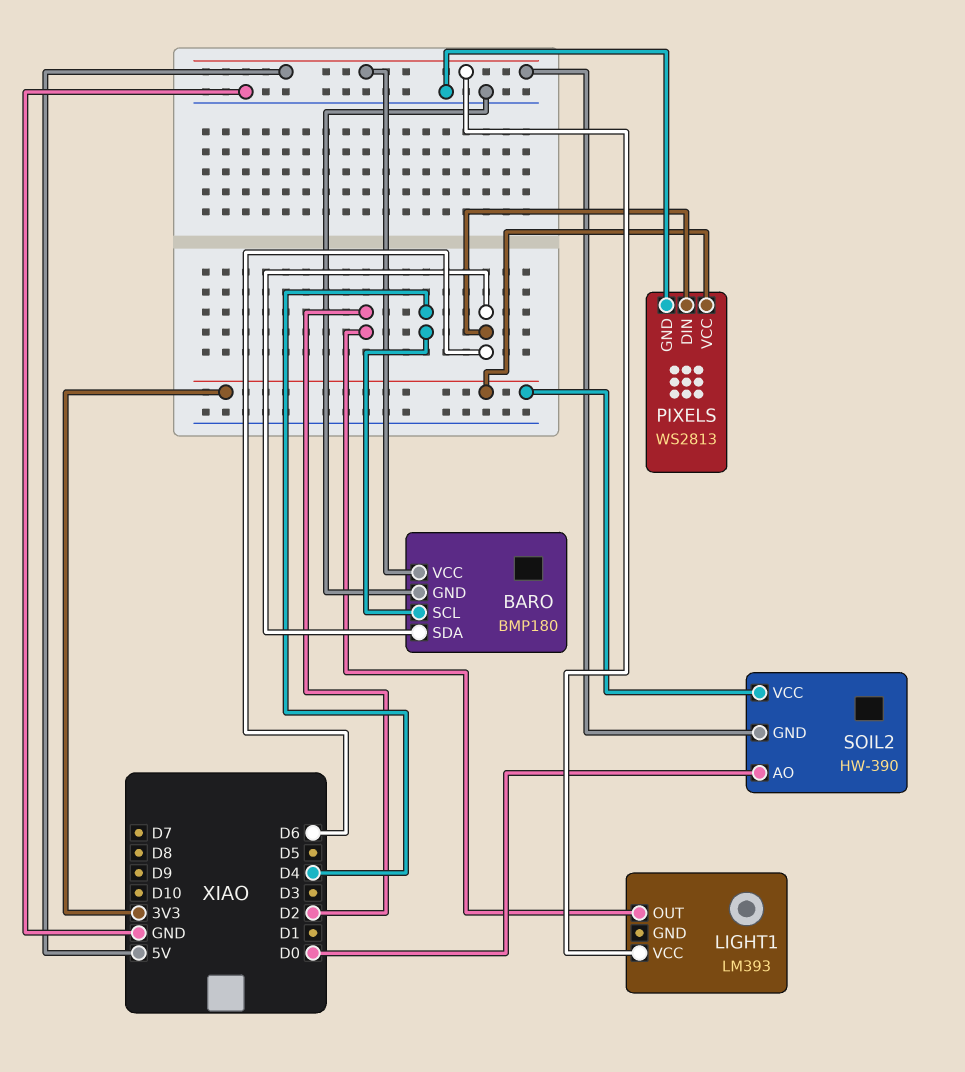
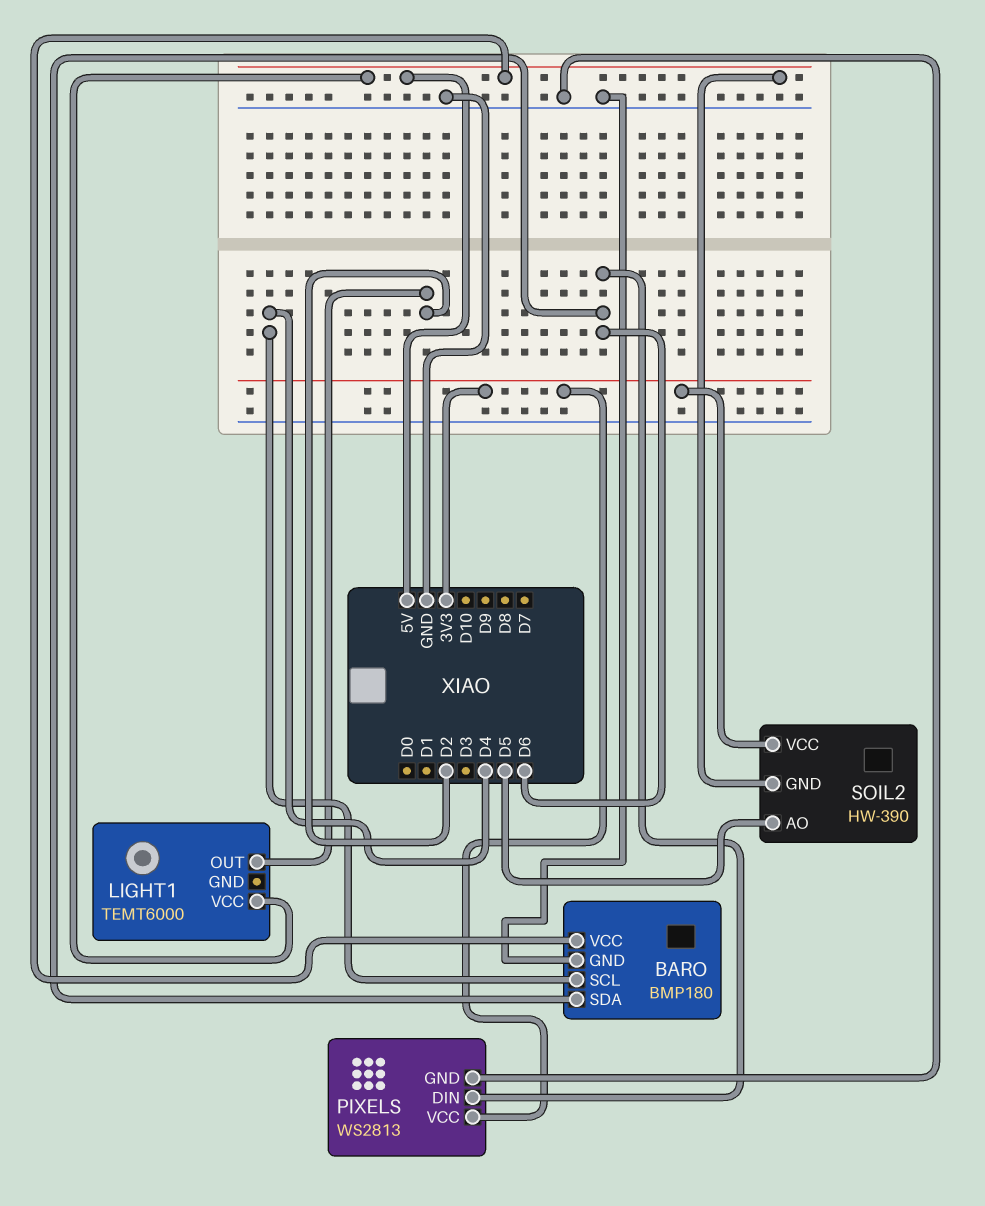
LIGHT1: LM393 -> TEMT6000
SOIL2 pin AO: D0 -> D5

